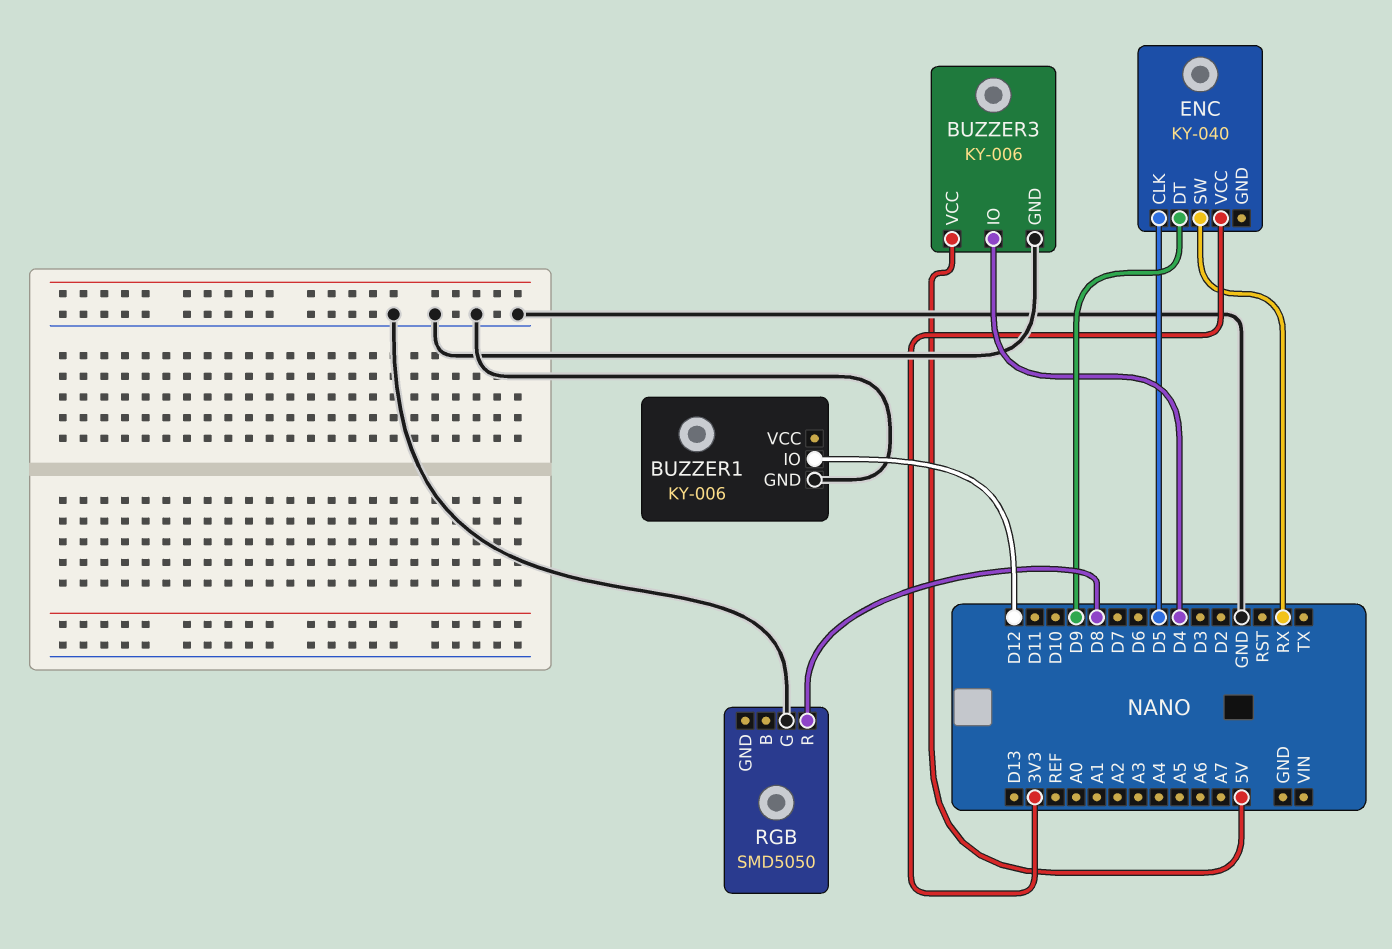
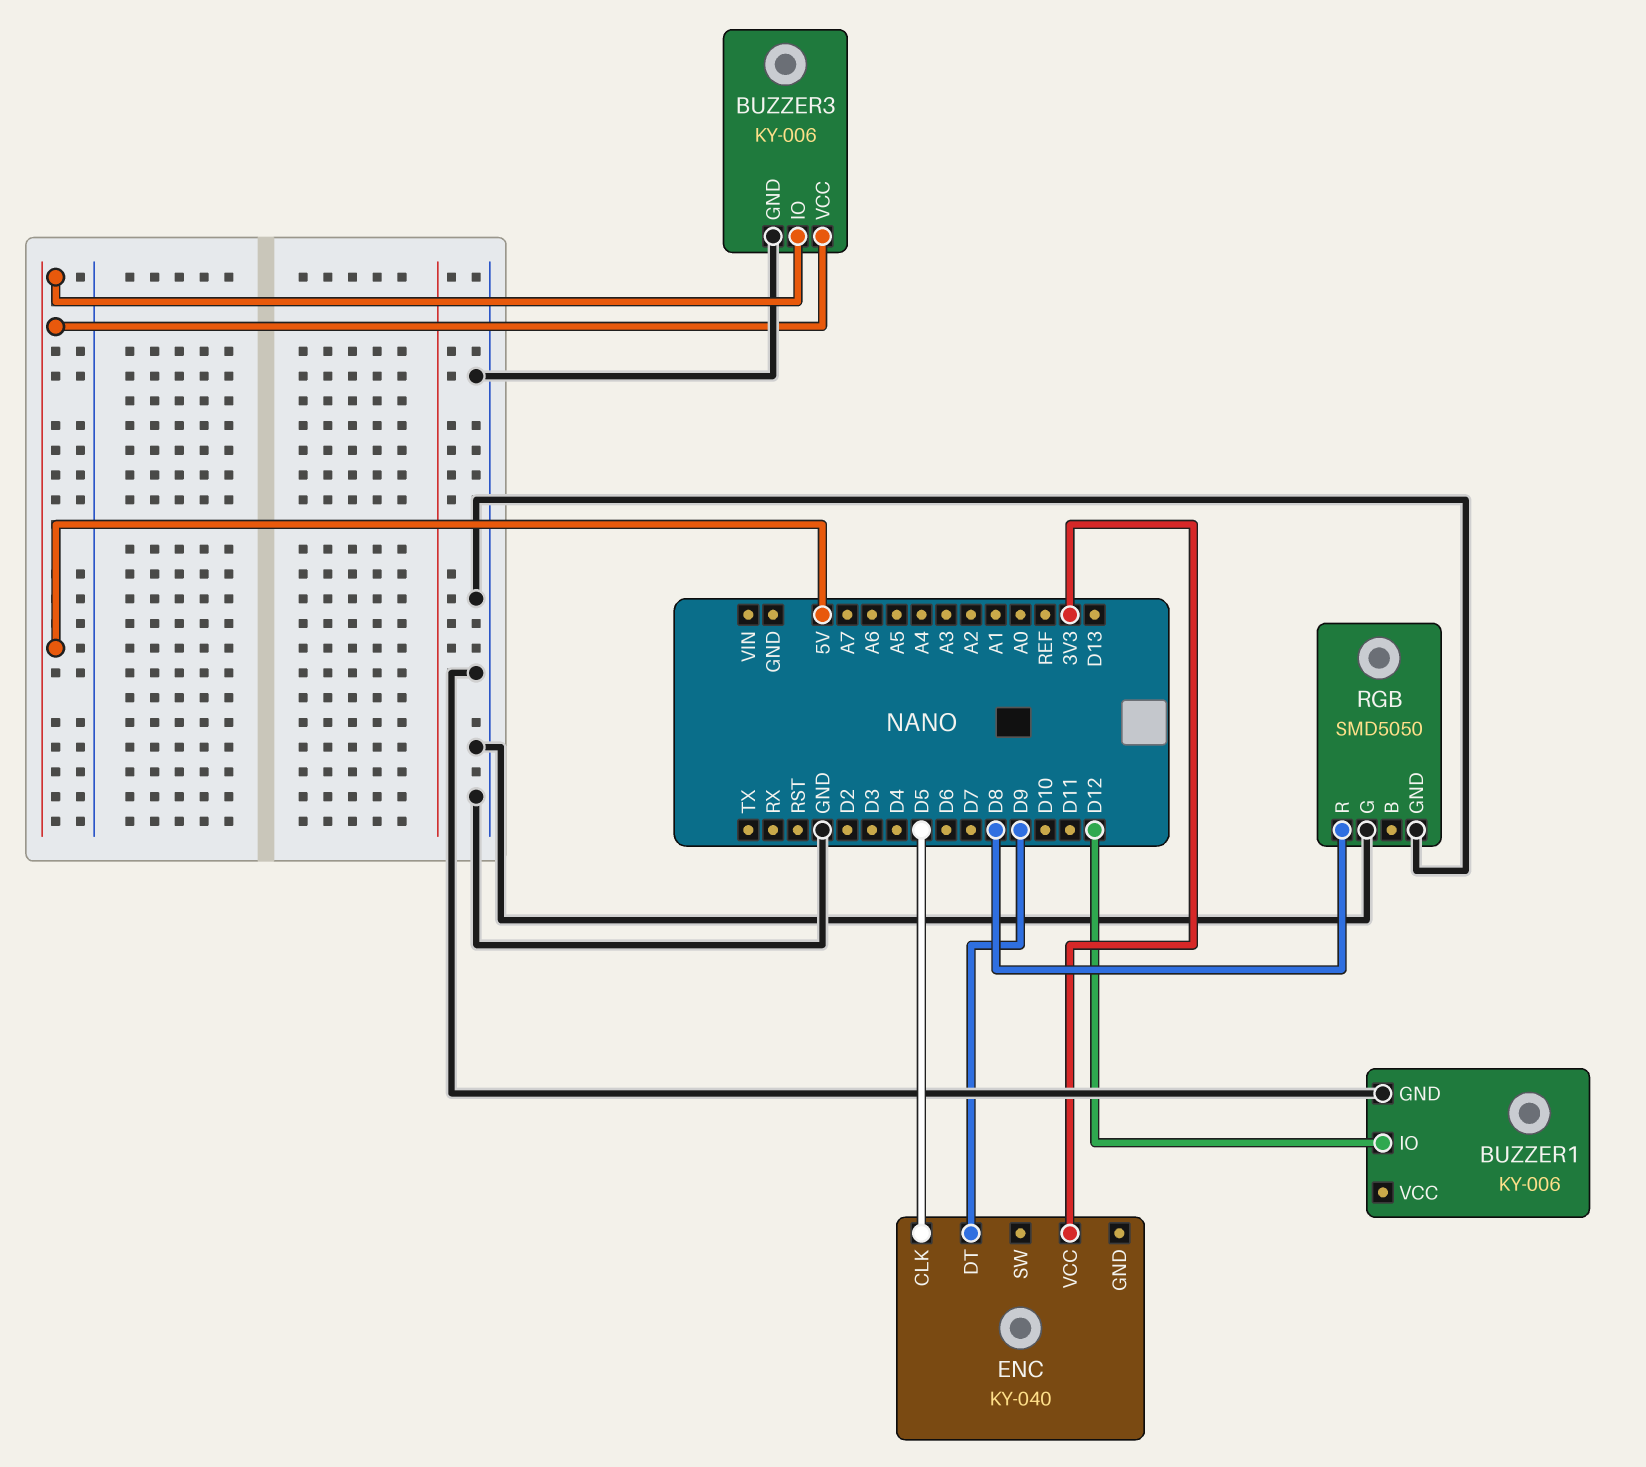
BUZZER3 pin IO: D4 -> 5V
ENC pin SW: RX -> none
RGB pin GND: none -> GND

